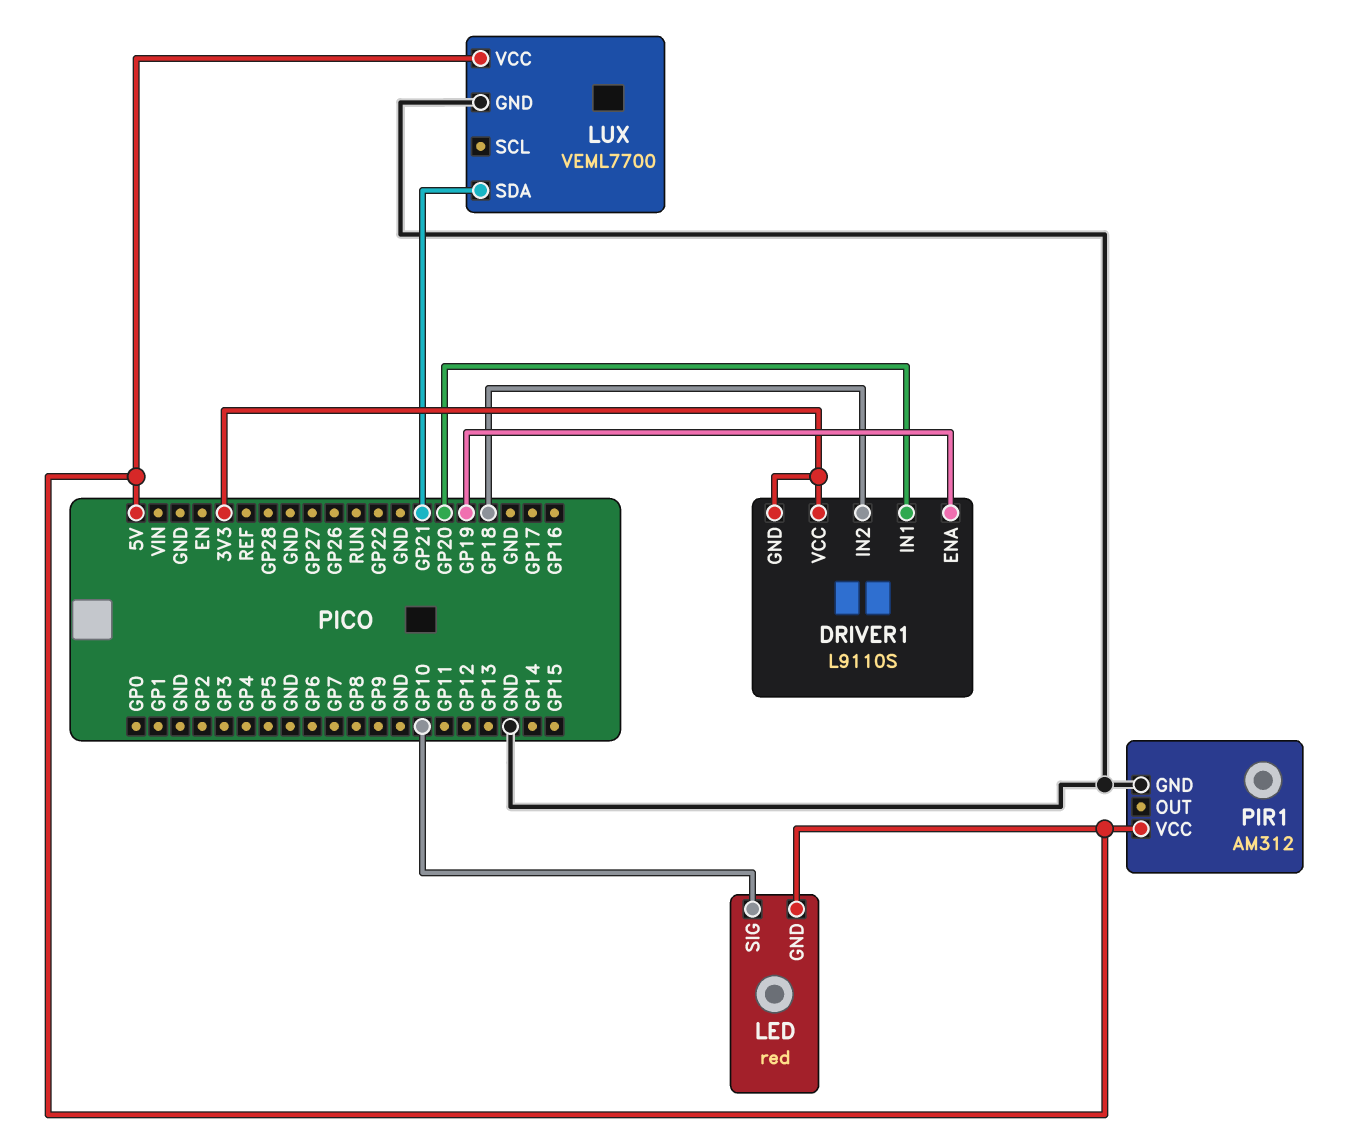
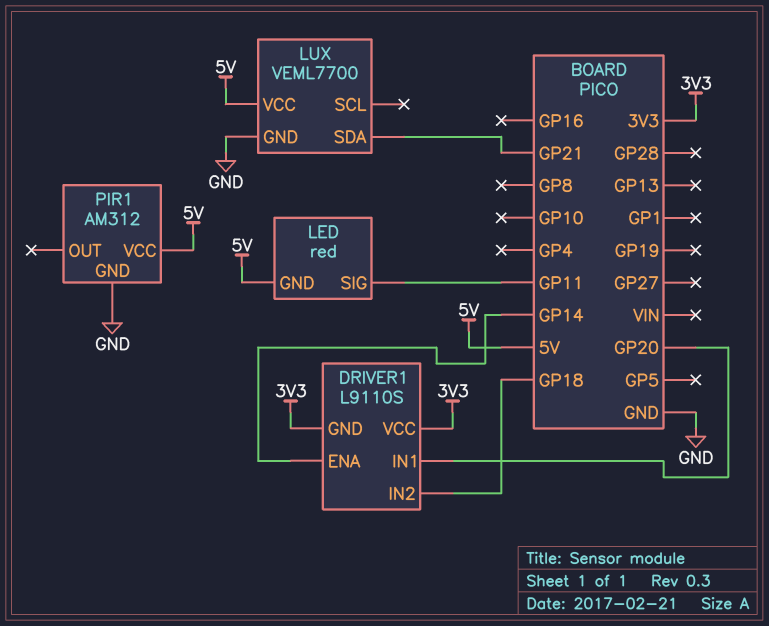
DRIVER1 pin ENA: GP19 -> GP14
LED pin SIG: GP10 -> GP11

